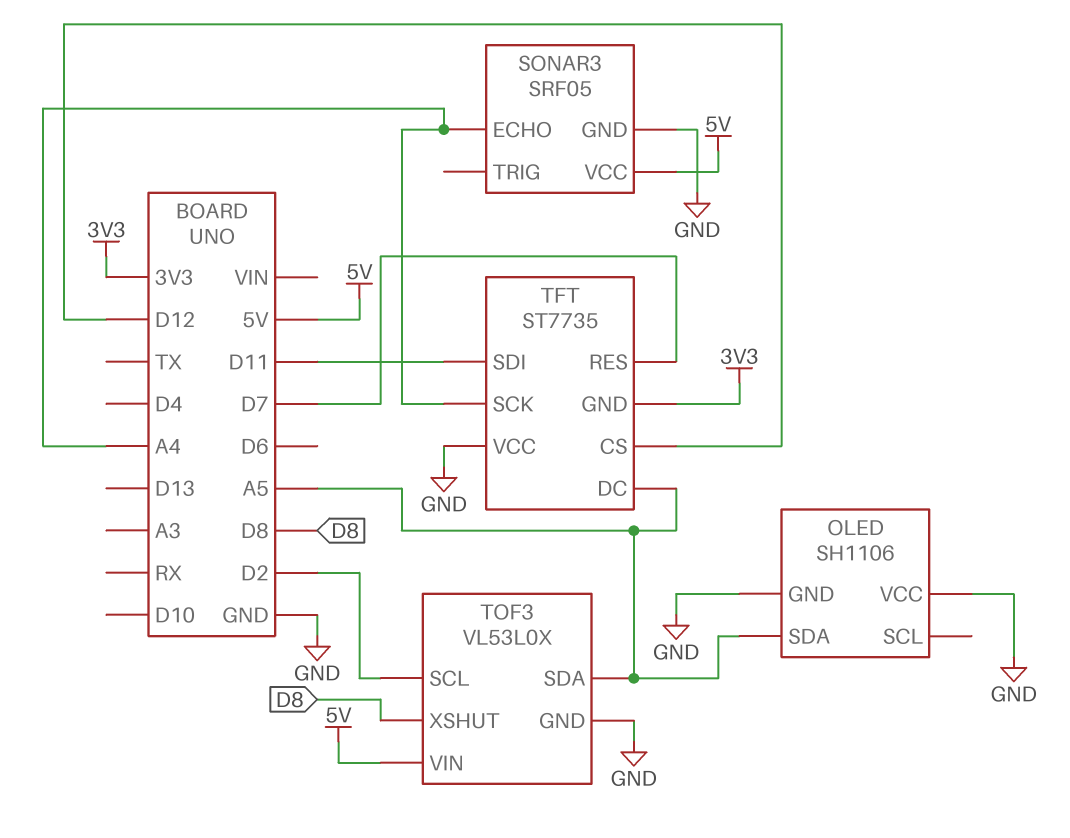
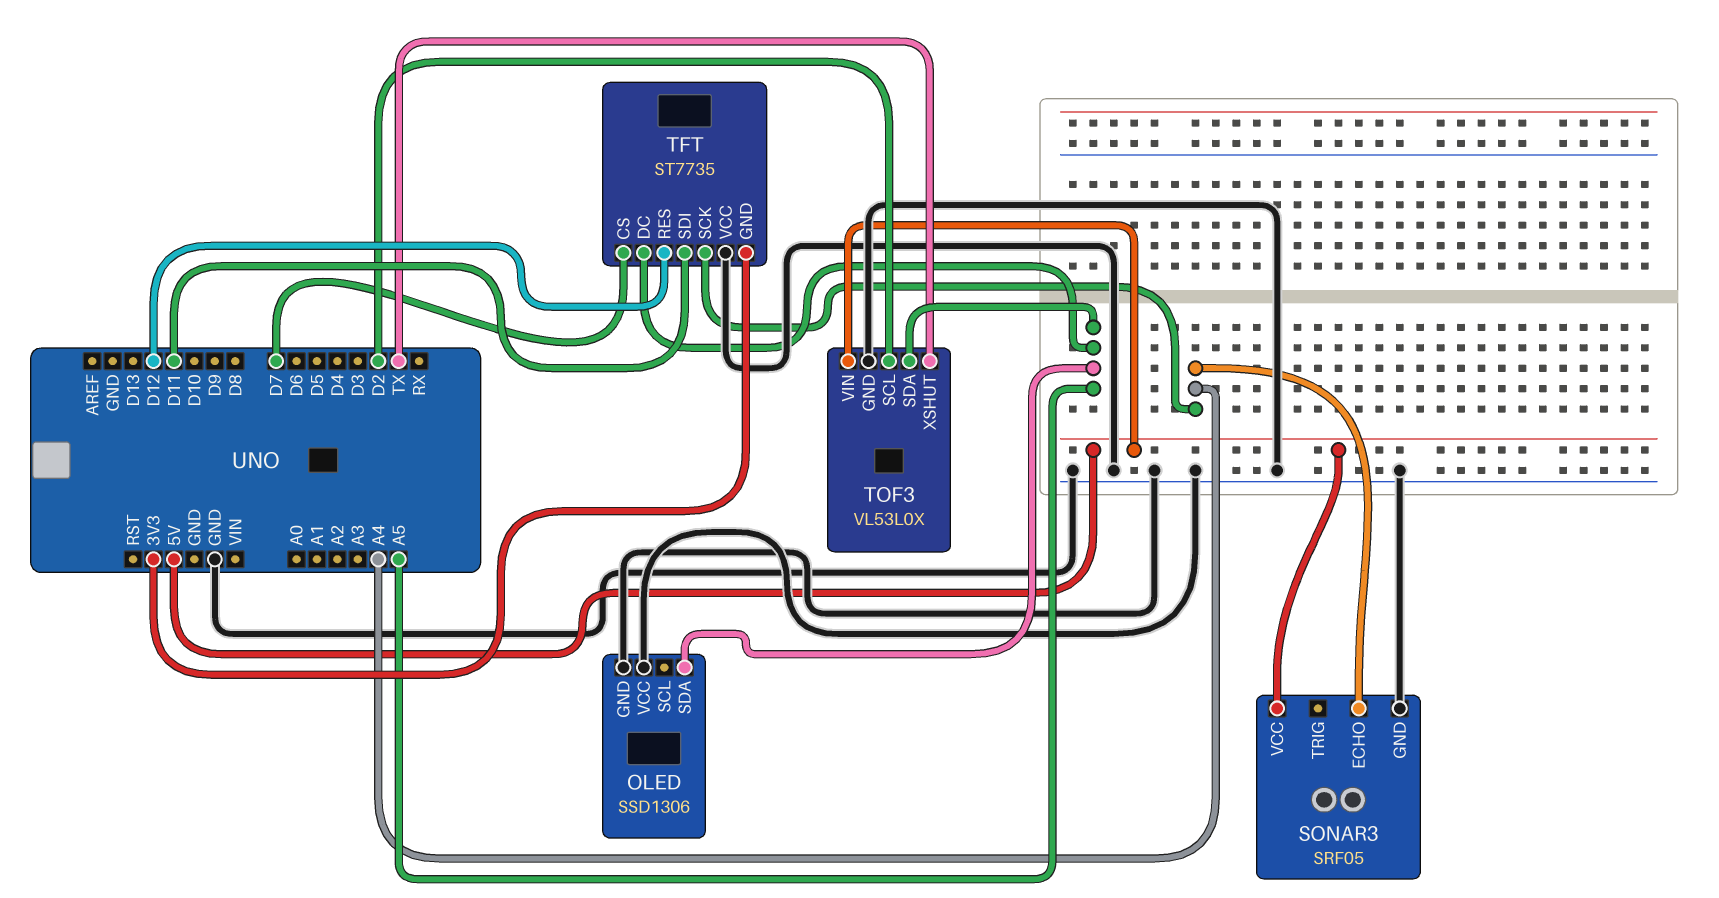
OLED: SH1106 -> SSD1306
TFT pin CS: D12 -> D7
TFT pin RES: D7 -> D12
TOF3 pin XSHUT: D8 -> TX

